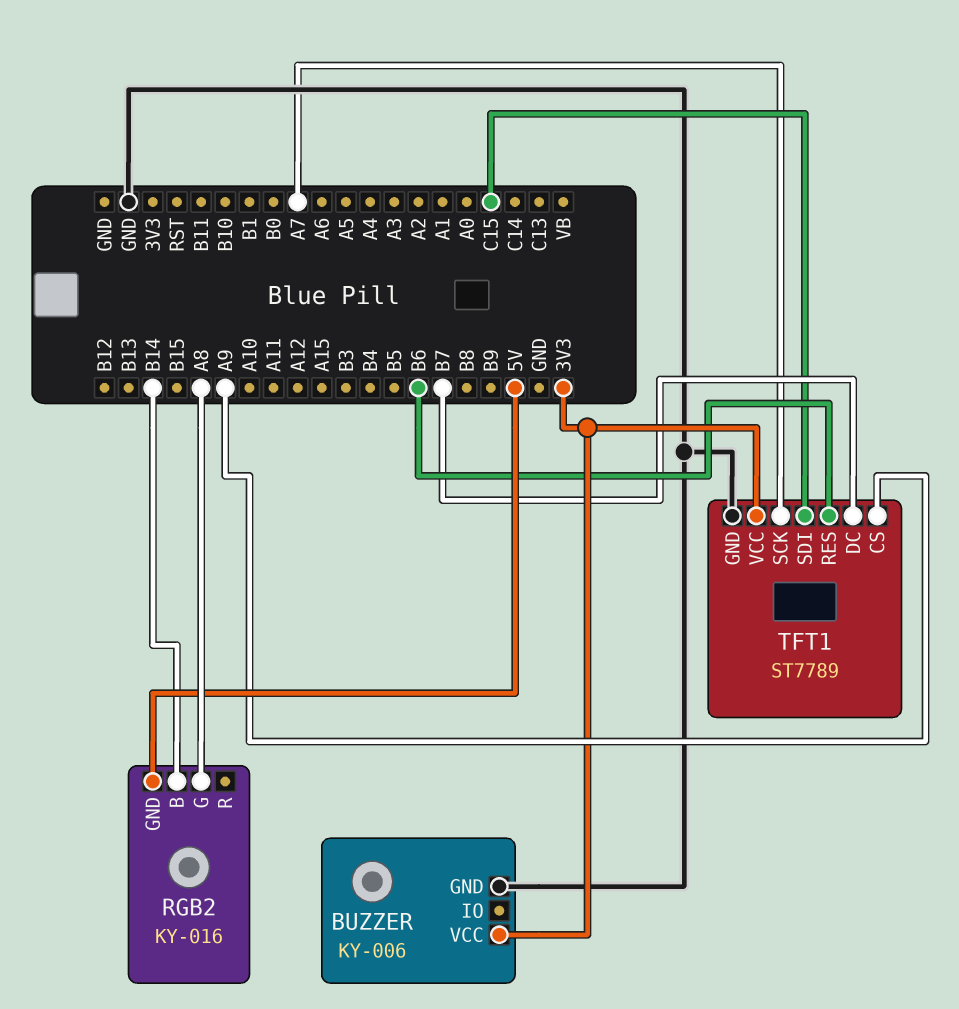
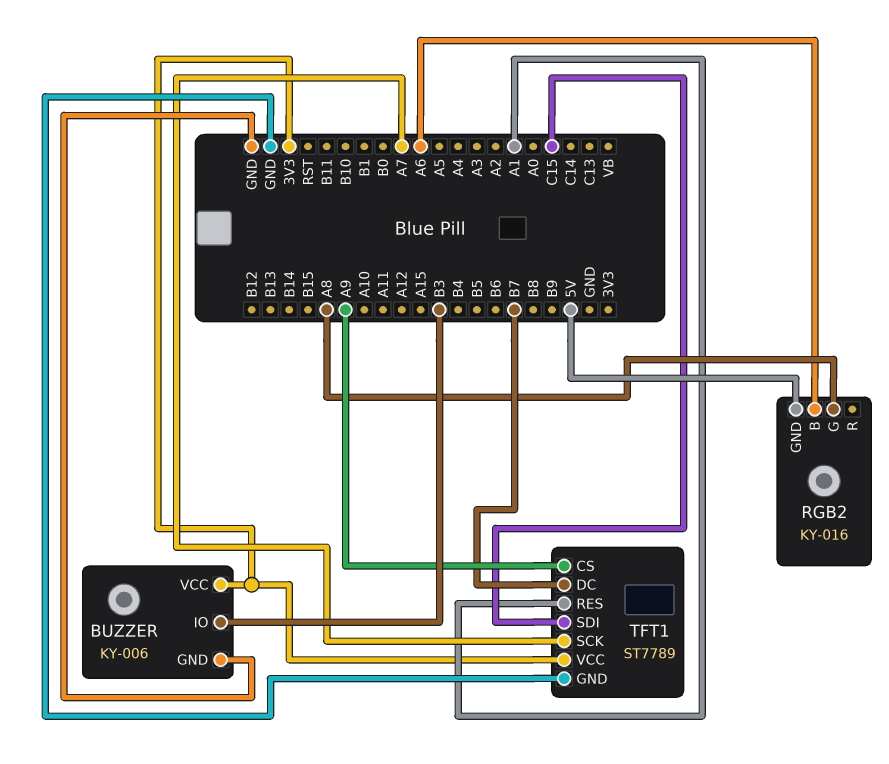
BUZZER pin IO: none -> B3
RGB2 pin B: B14 -> A6
TFT1 pin RES: B6 -> A1

